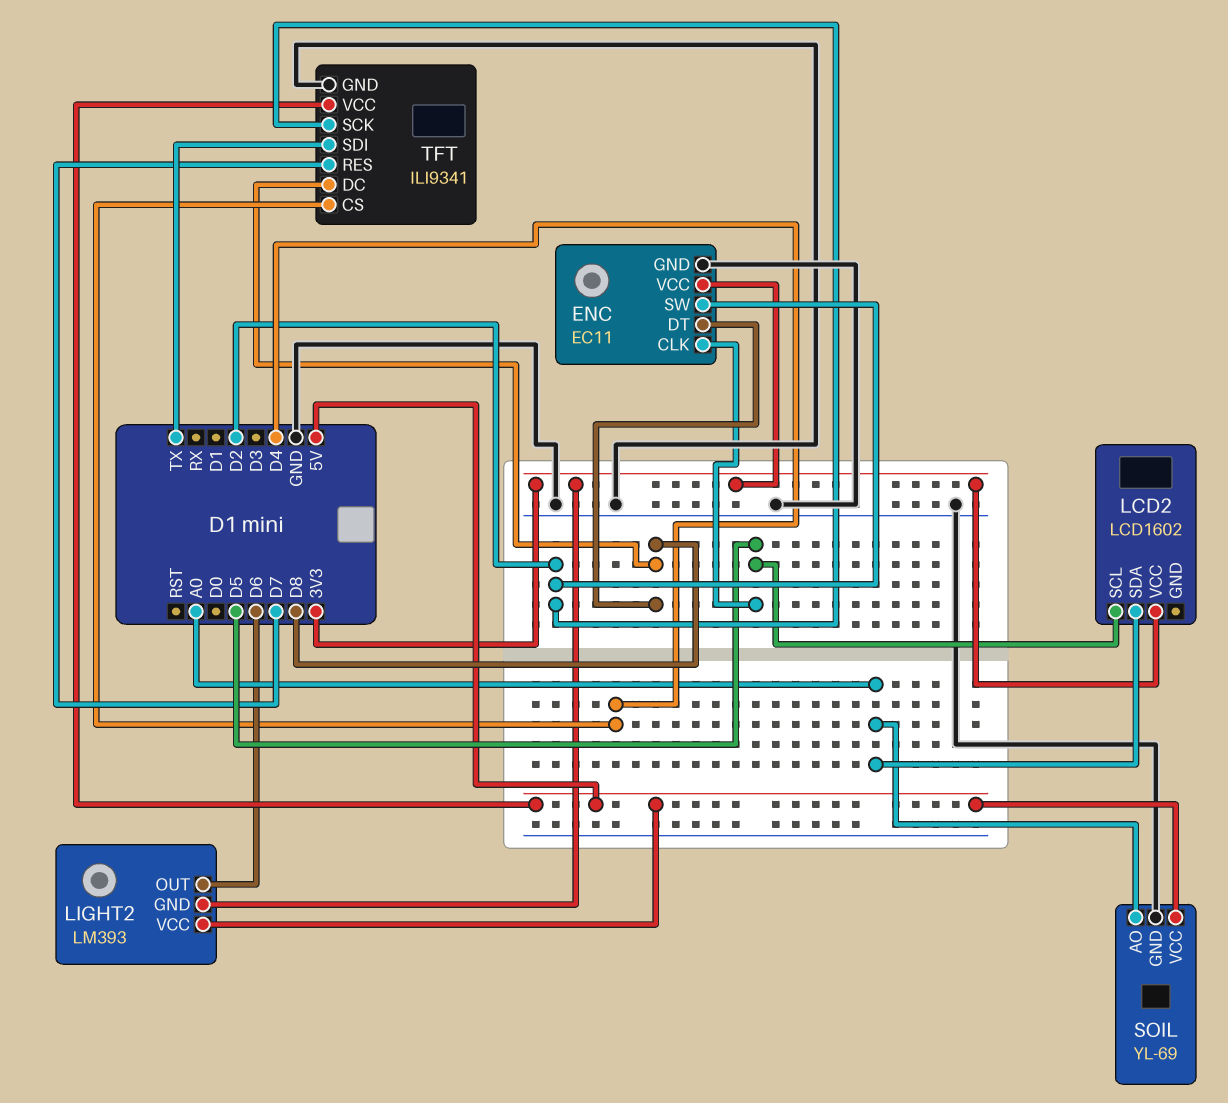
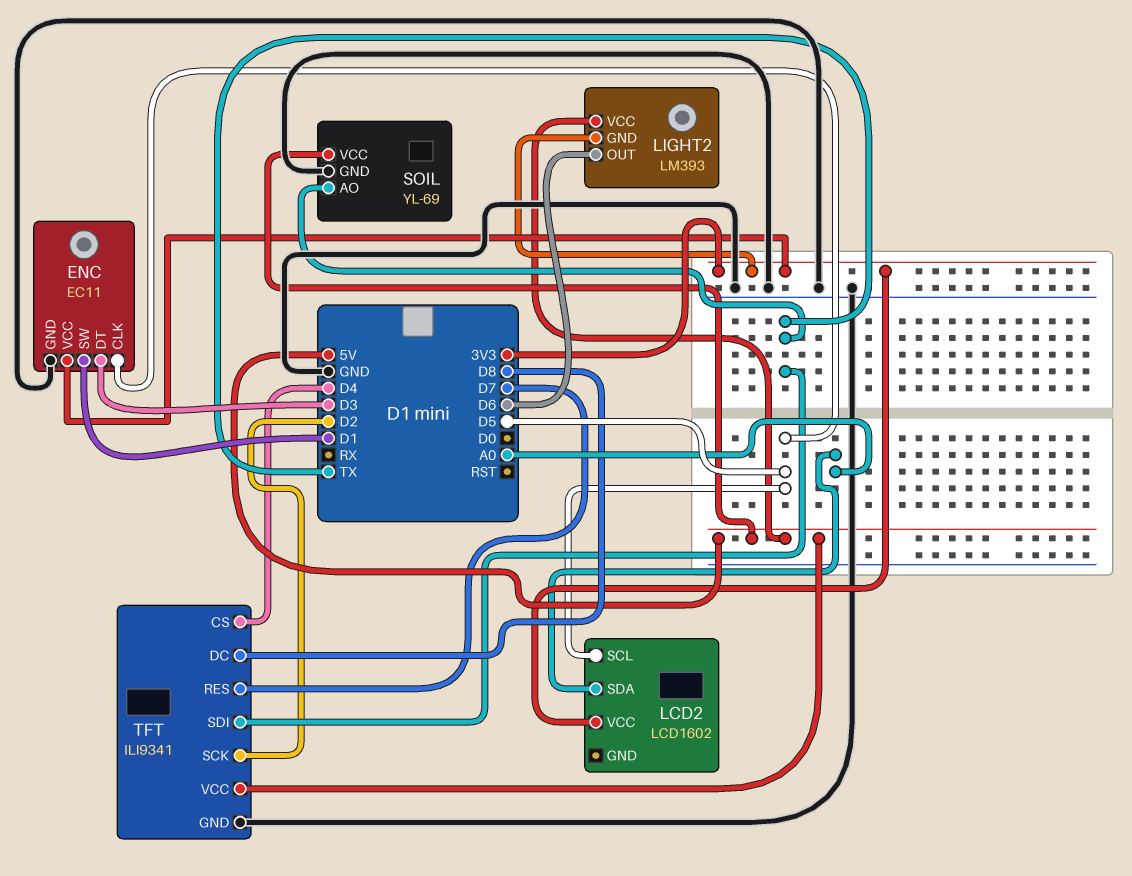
ENC pin DT: D8 -> D3
ENC pin SW: D2 -> D1
SOIL pin AO: A0 -> TX

